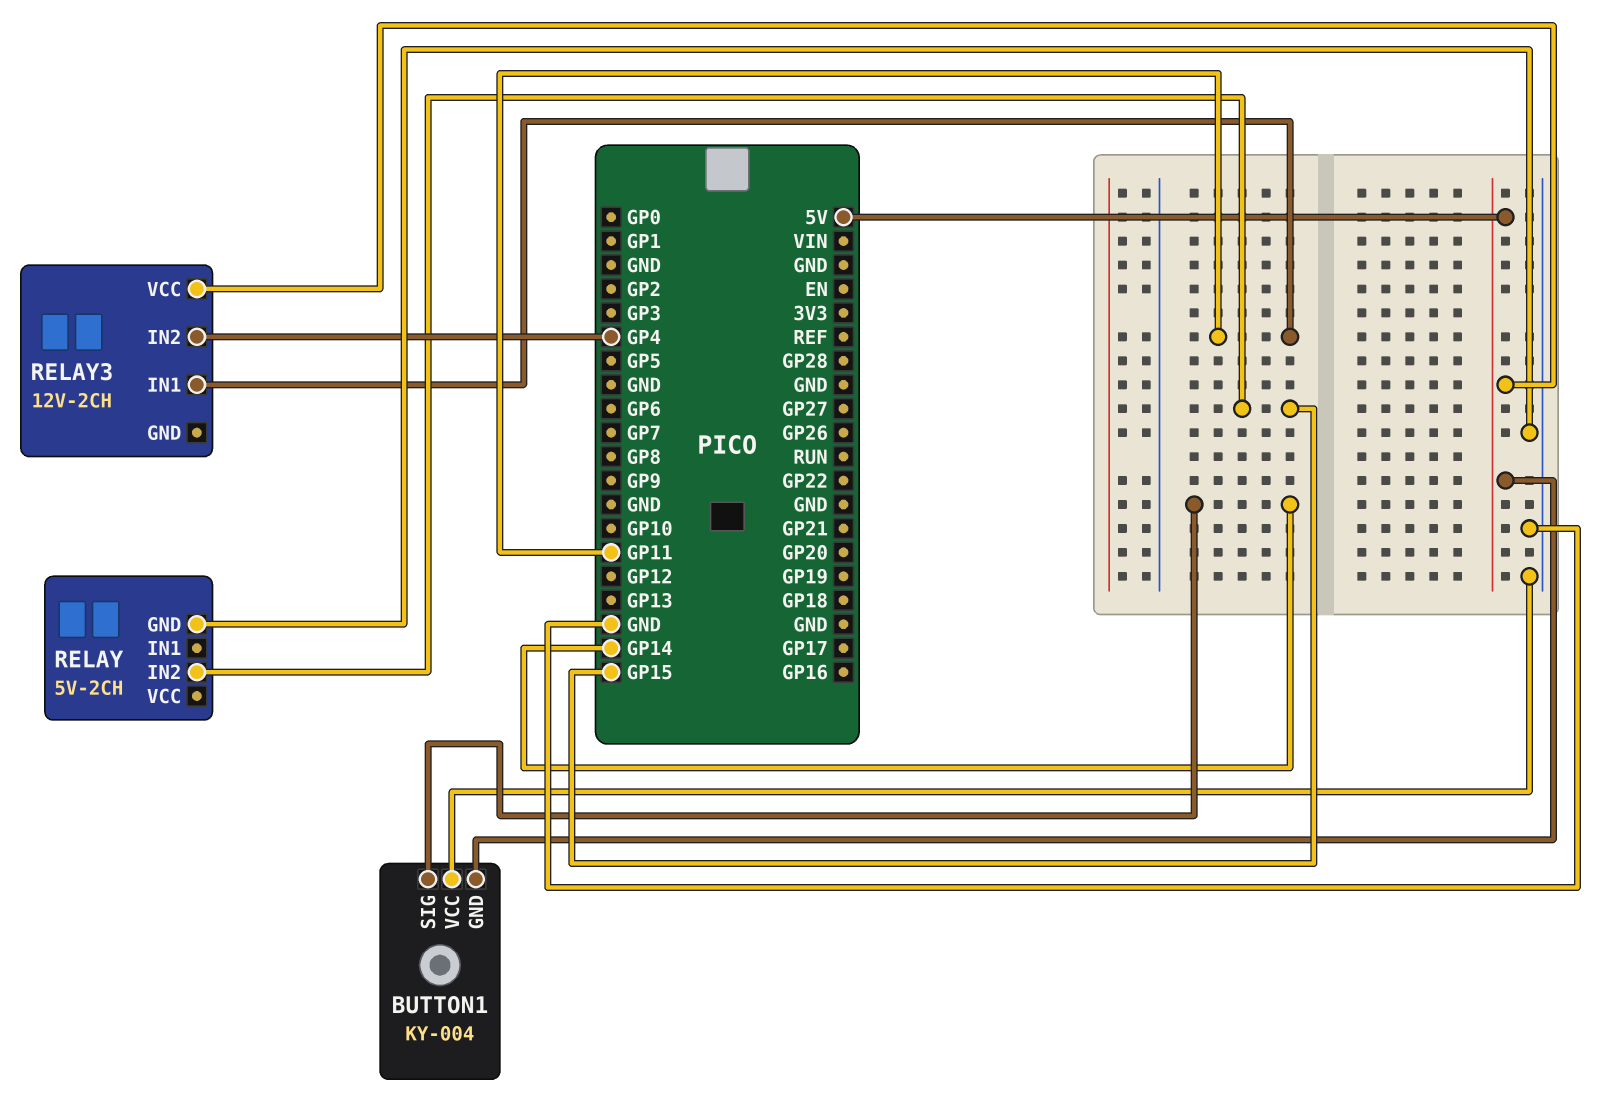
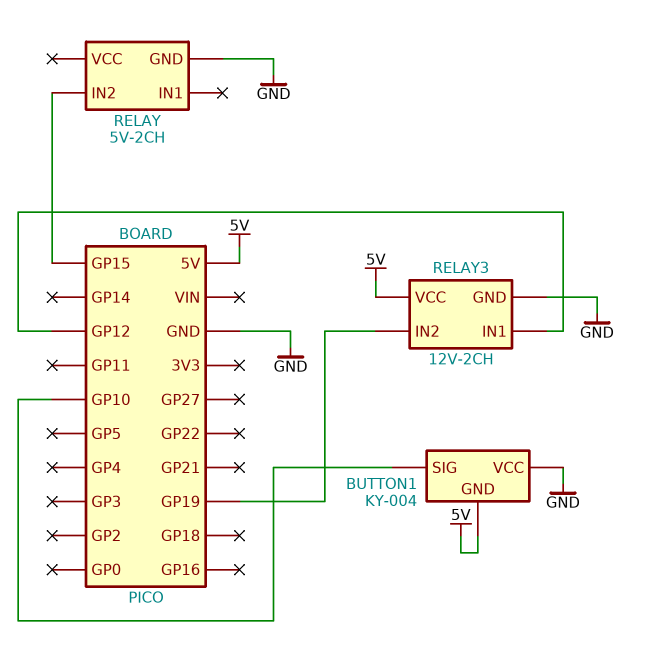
BUTTON1 pin SIG: GP14 -> GP10
RELAY3 pin GND: none -> GND
RELAY3 pin IN1: GP11 -> GP12
RELAY3 pin IN2: GP4 -> GP19

